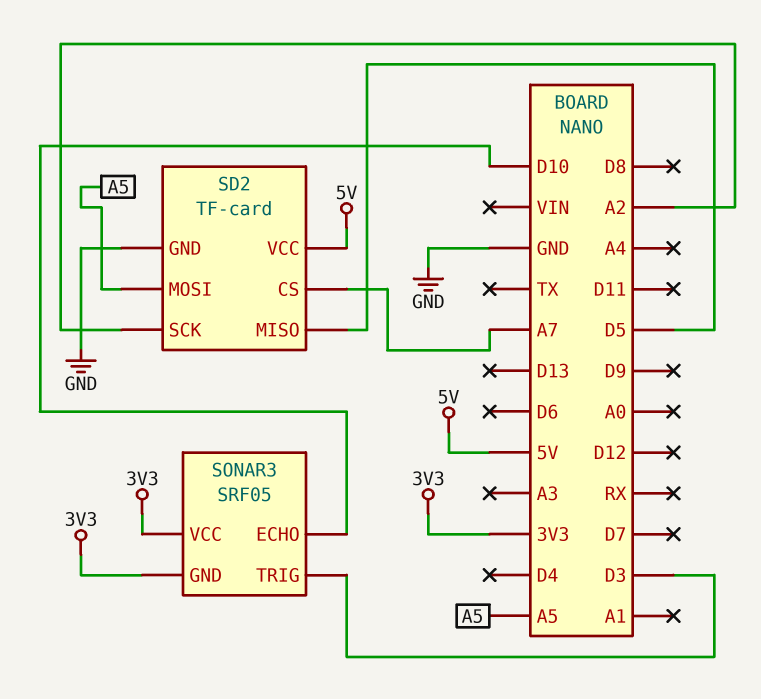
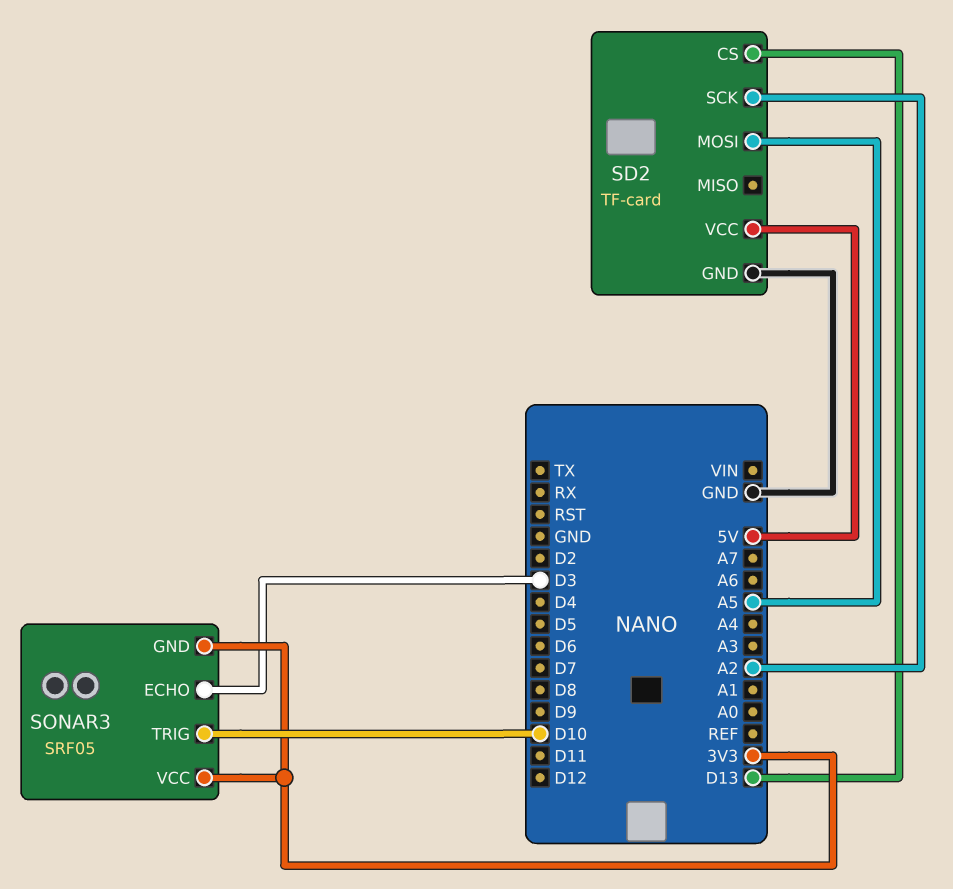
SD2 pin CS: A7 -> D13
SD2 pin MISO: D5 -> none
SONAR3 pin ECHO: D10 -> D3
SONAR3 pin TRIG: D3 -> D10

